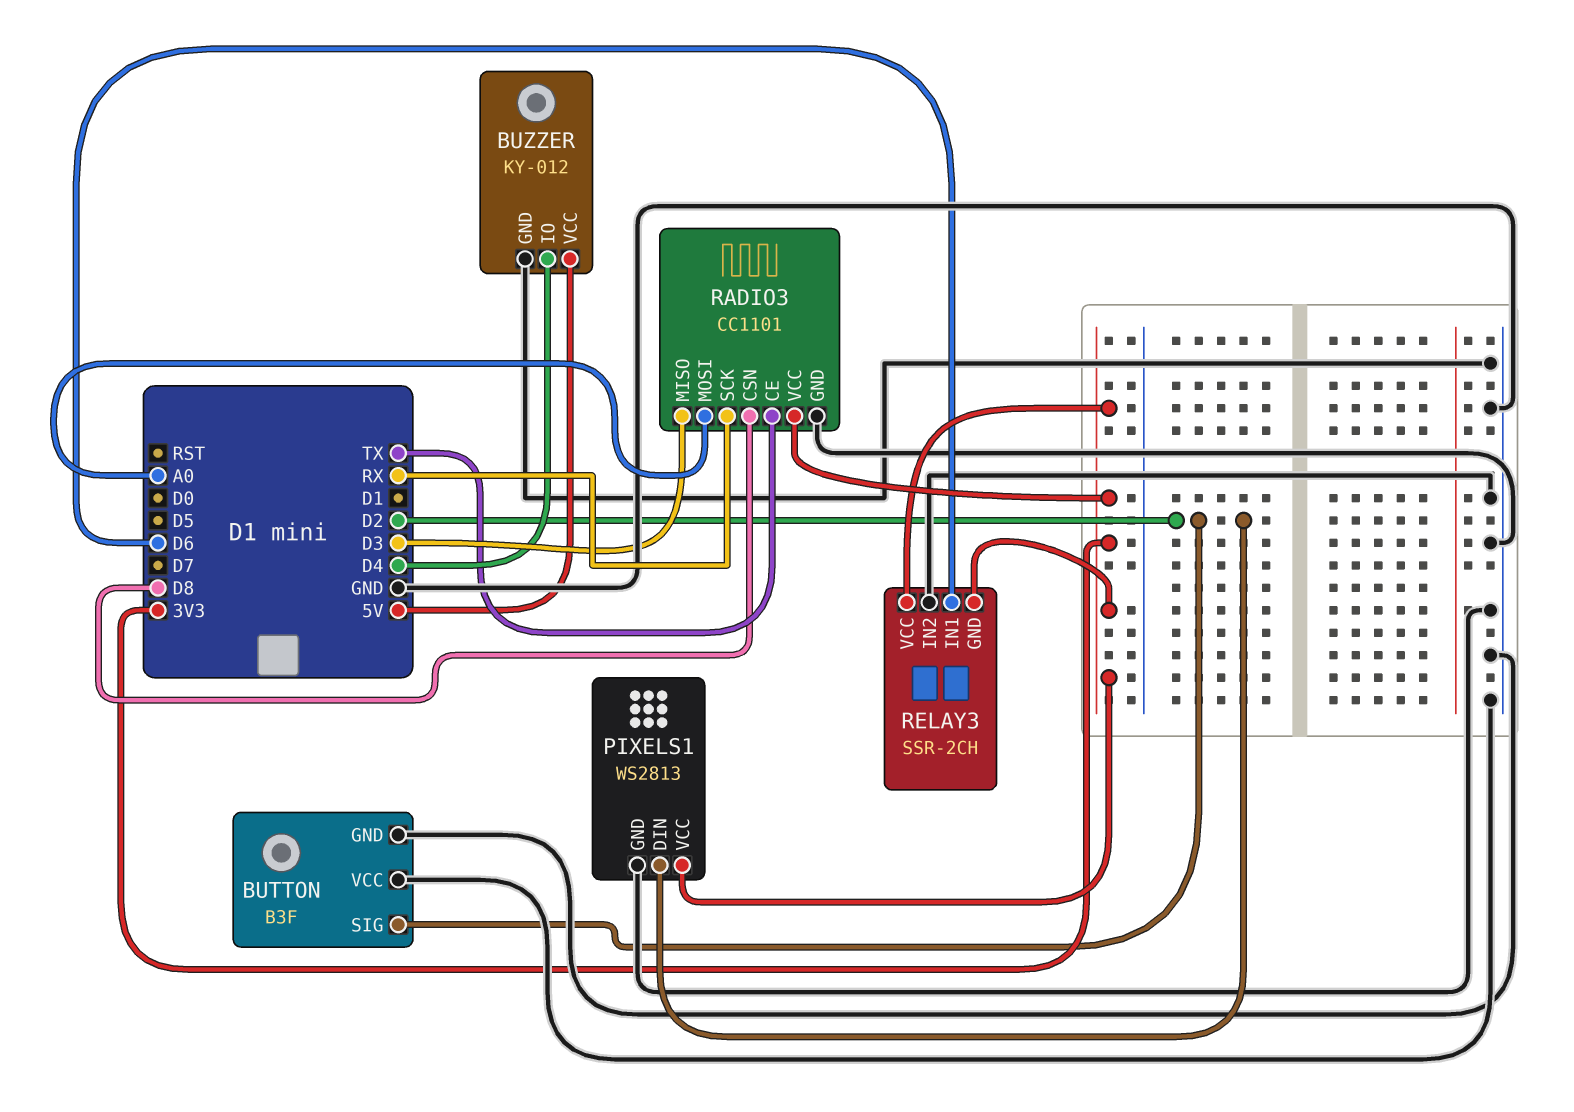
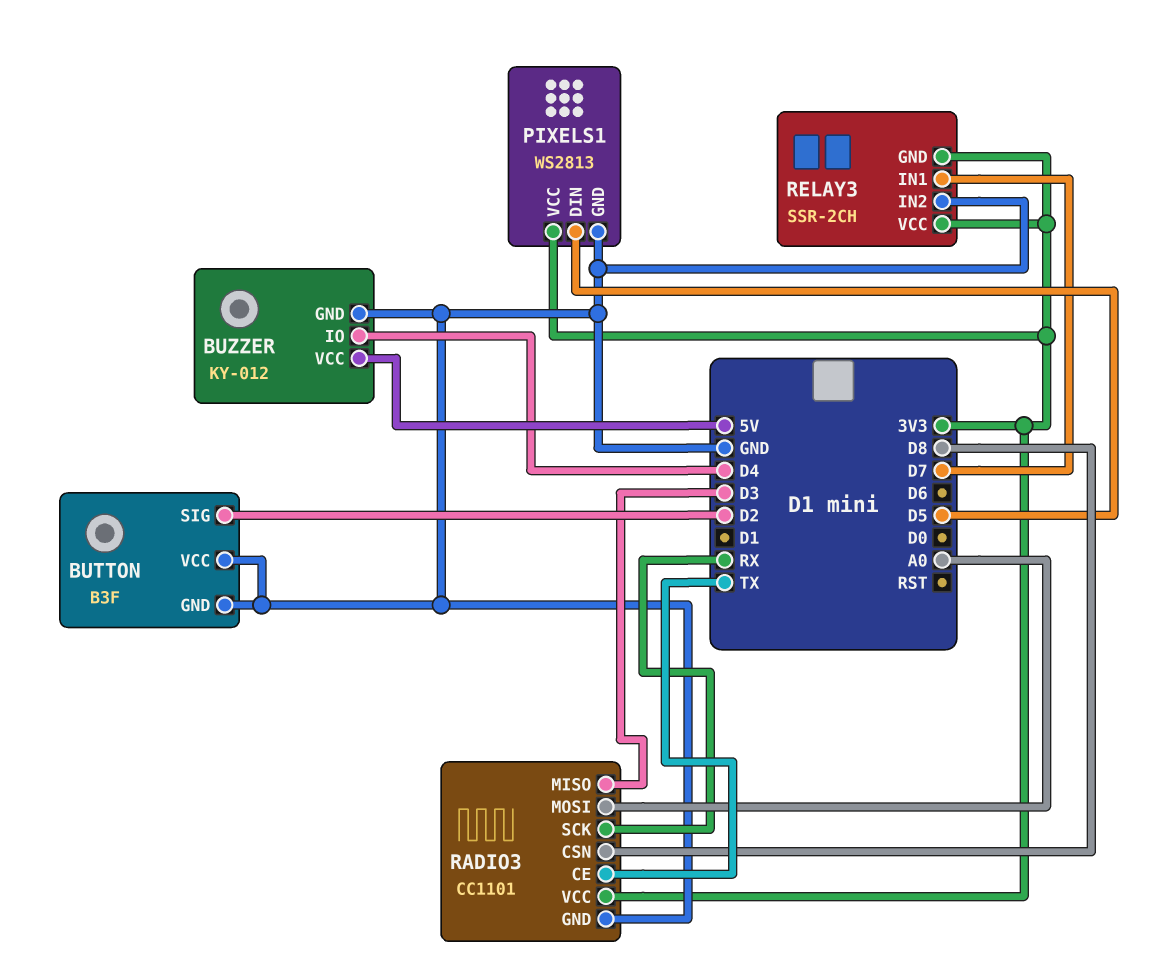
PIXELS1 pin DIN: D2 -> D5
RELAY3 pin IN1: D6 -> D7

